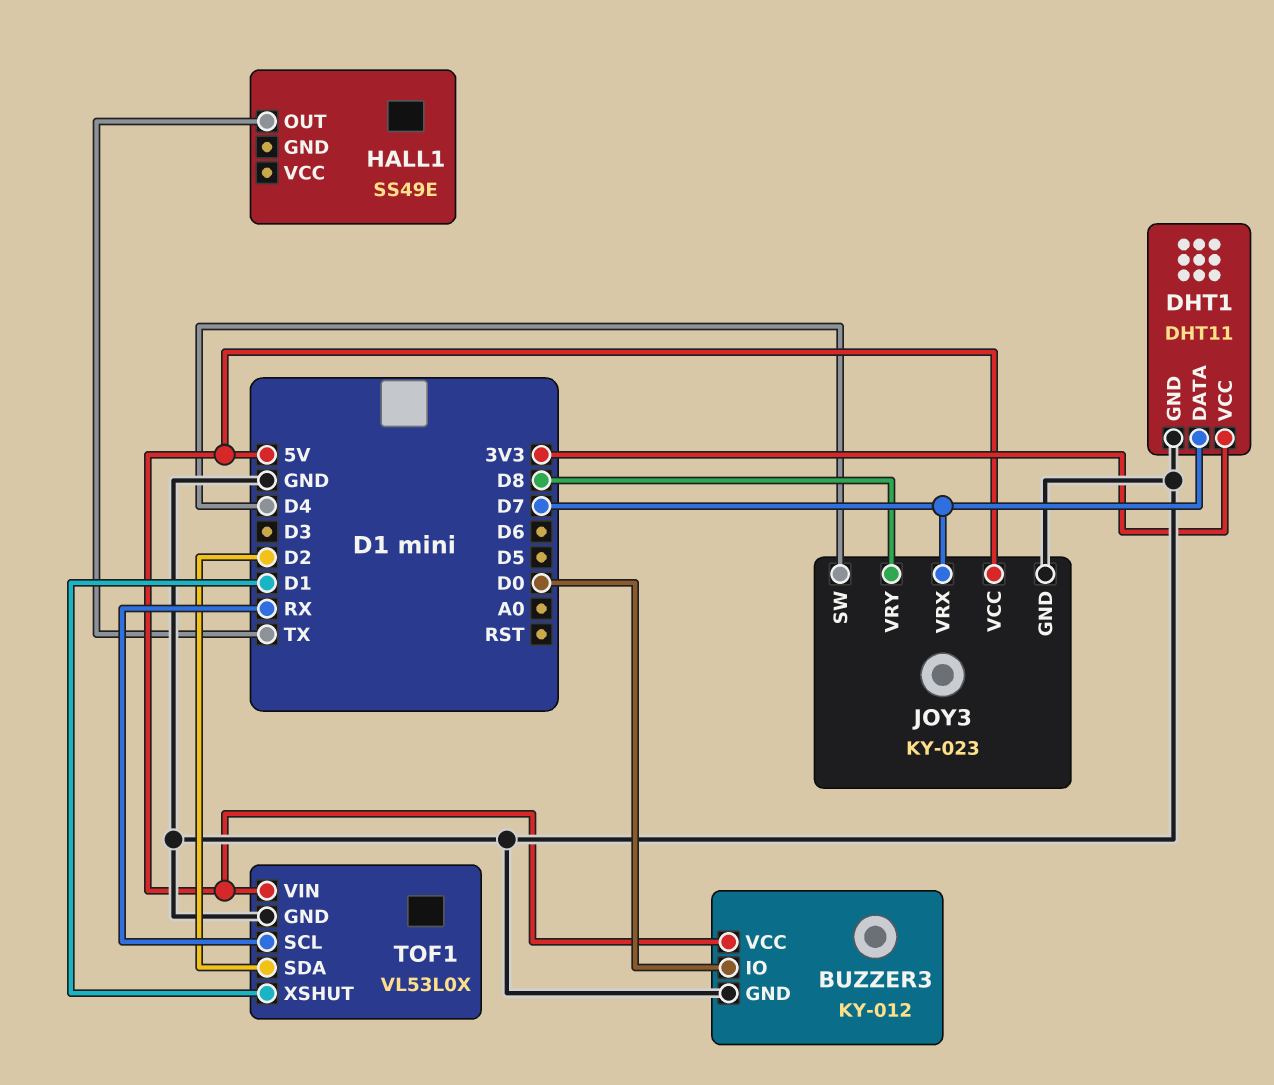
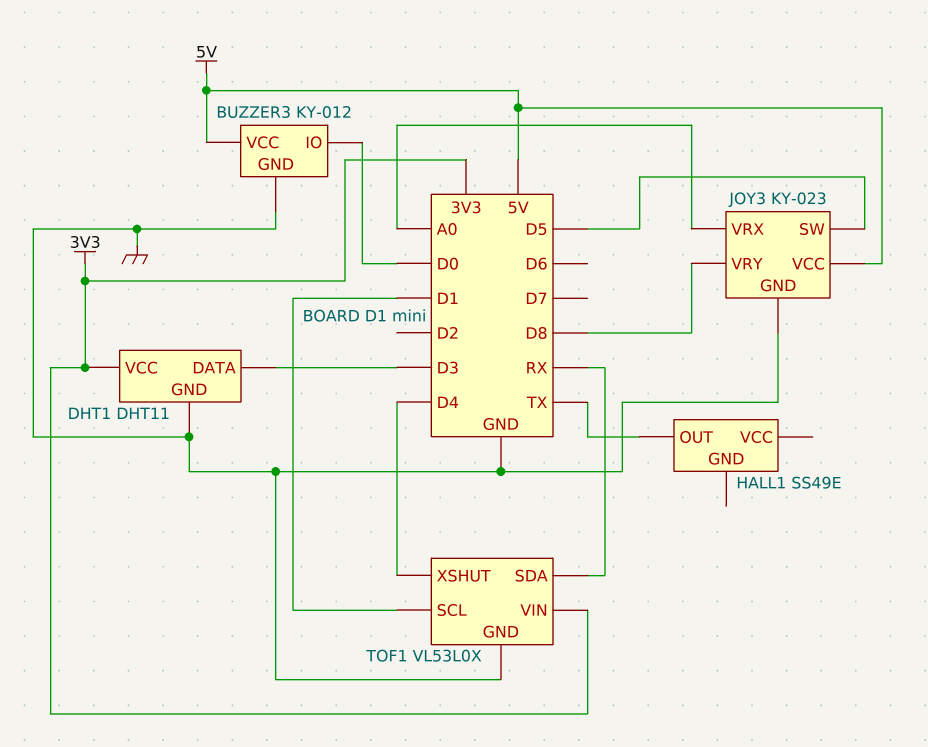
DHT1 pin DATA: D7 -> D3
JOY3 pin SW: D4 -> D5
JOY3 pin VRX: D7 -> A0
TOF1 pin SCL: RX -> D1
TOF1 pin SDA: D2 -> RX
TOF1 pin VIN: 5V -> 3V3
TOF1 pin XSHUT: D1 -> D4

